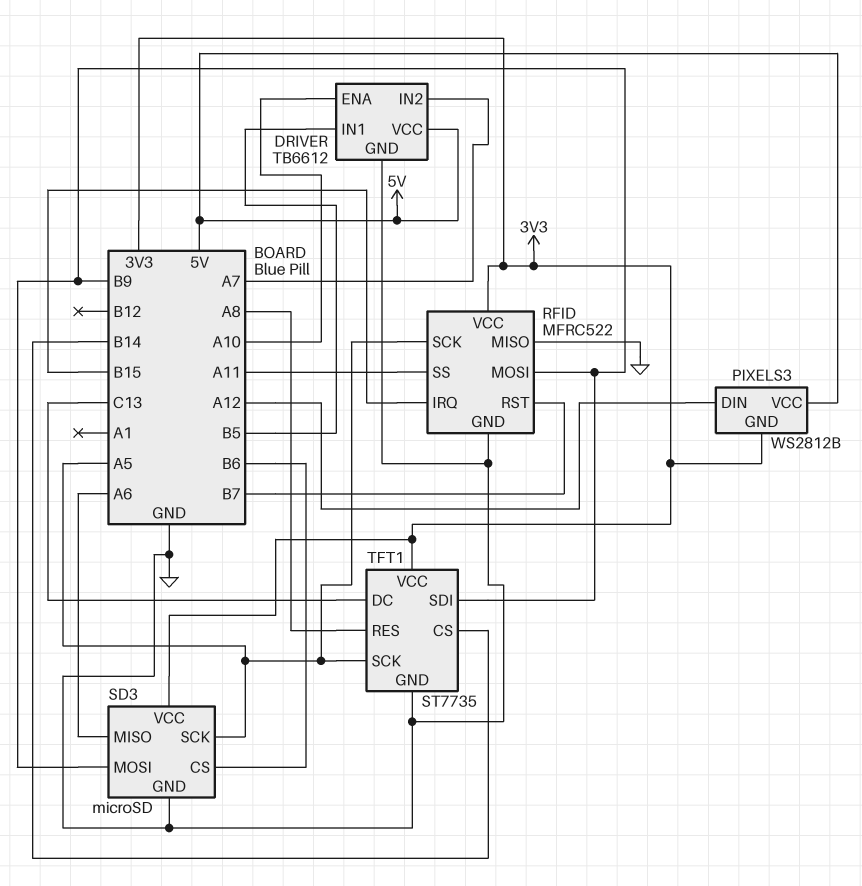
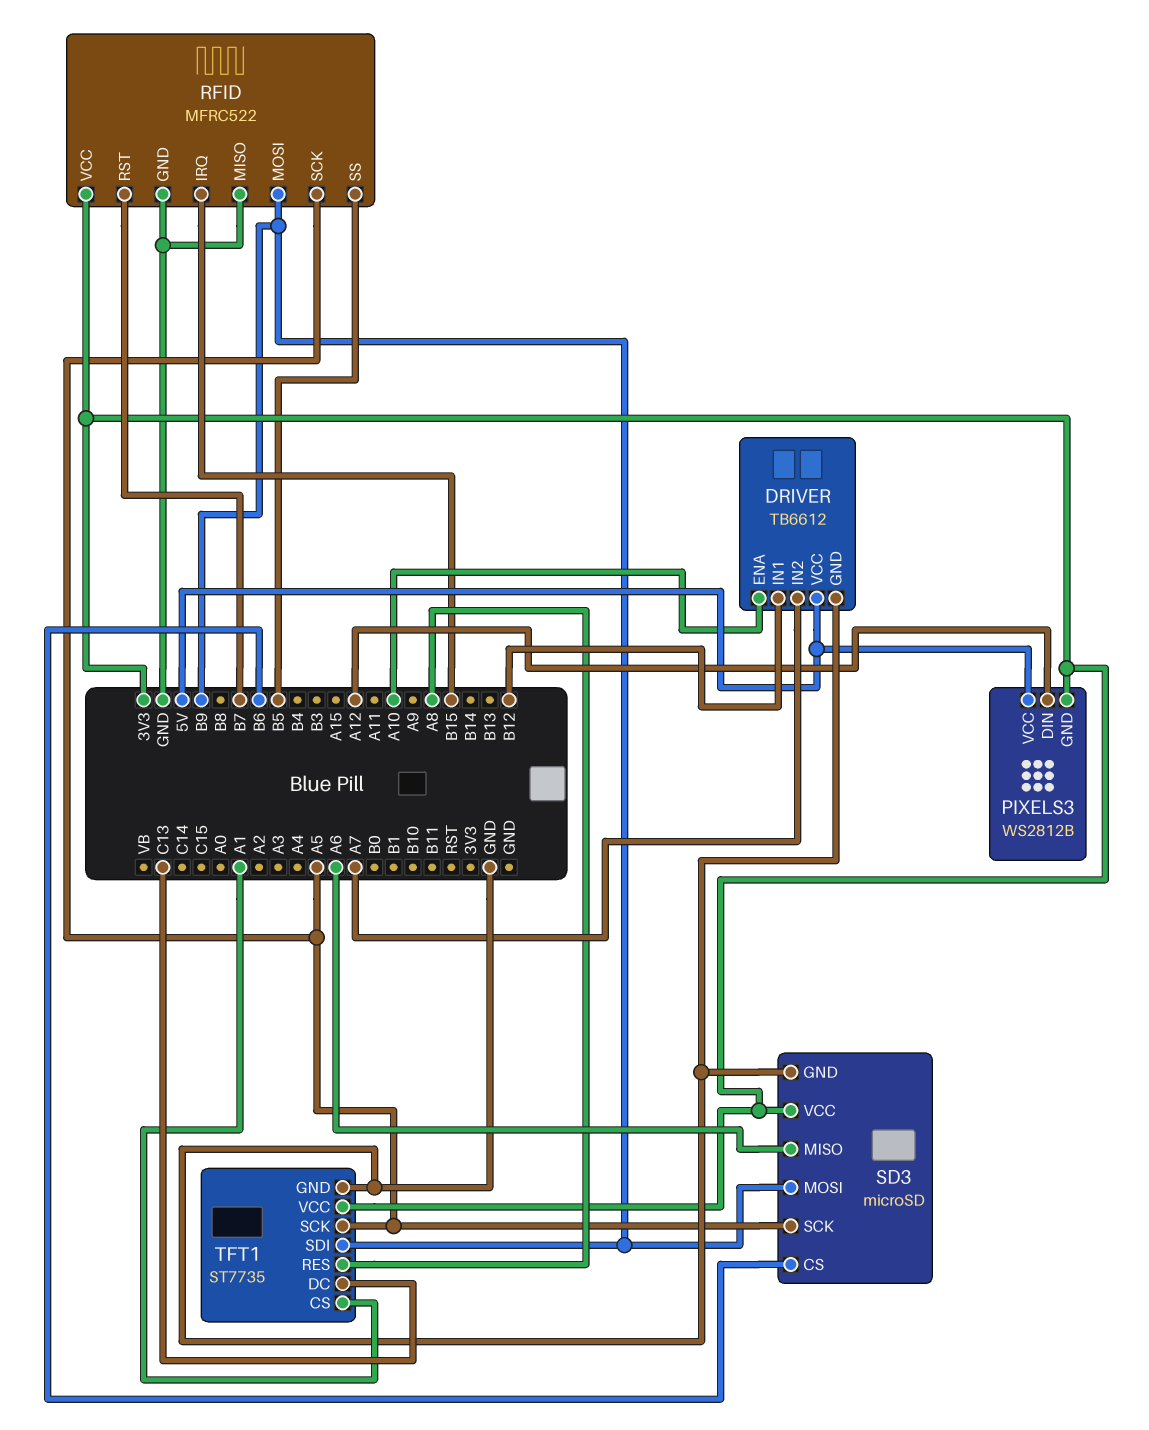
DRIVER pin IN1: B5 -> B12
RFID pin SS: A11 -> B5
TFT1 pin CS: B14 -> A1

